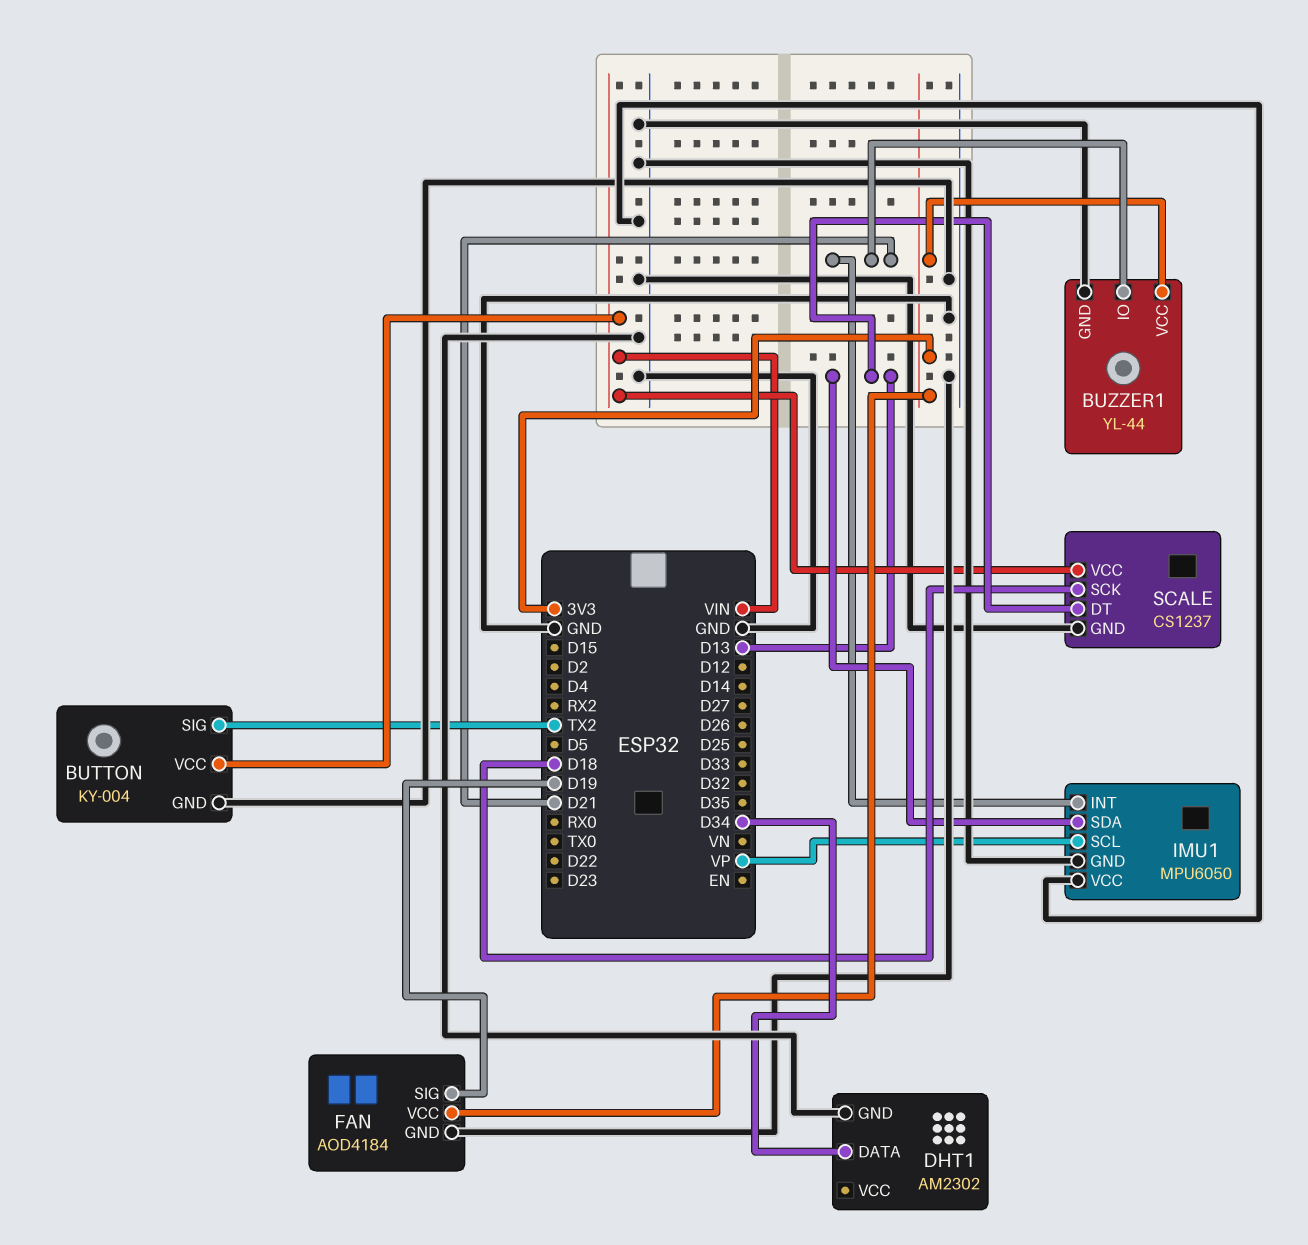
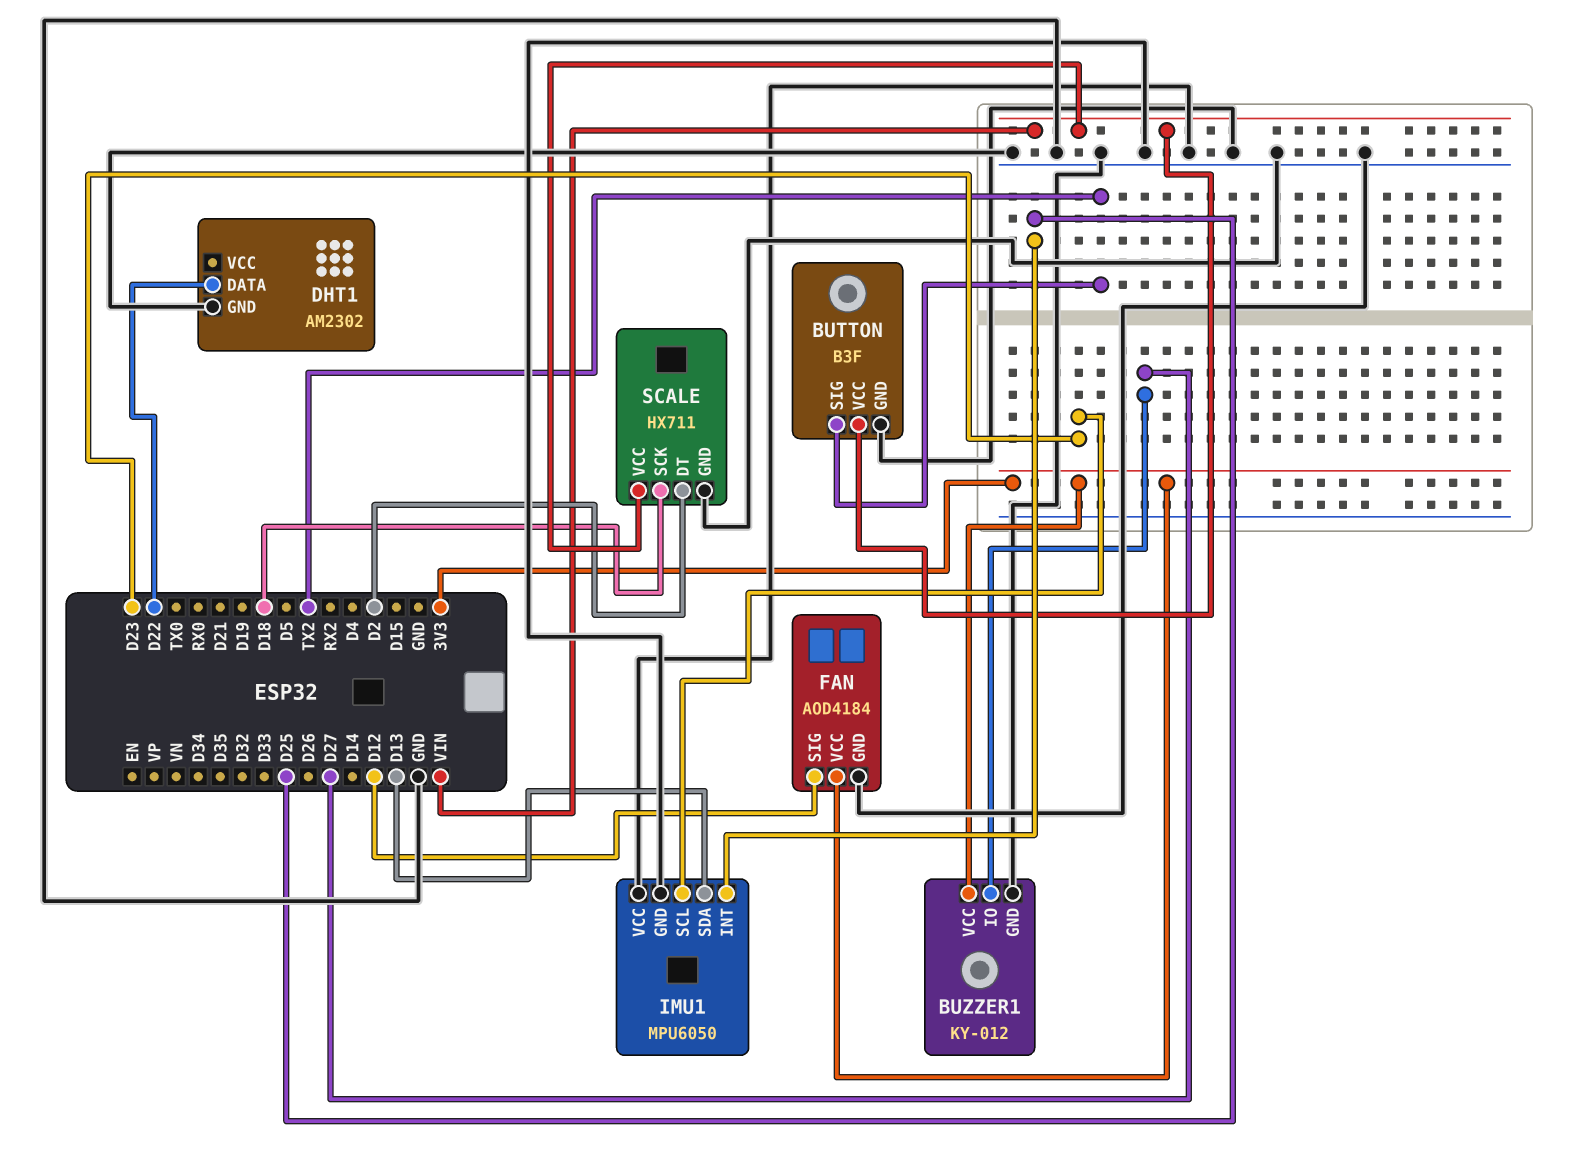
BUTTON: KY-004 -> B3F
BUZZER1: YL-44 -> KY-012
BUZZER1 pin IO: D21 -> D27
DHT1 pin DATA: D34 -> D22
FAN pin SIG: D19 -> D12
IMU1 pin INT: D21 -> D25
IMU1 pin SCL: VP -> D23
SCALE: CS1237 -> HX711
SCALE pin DT: D13 -> D2

